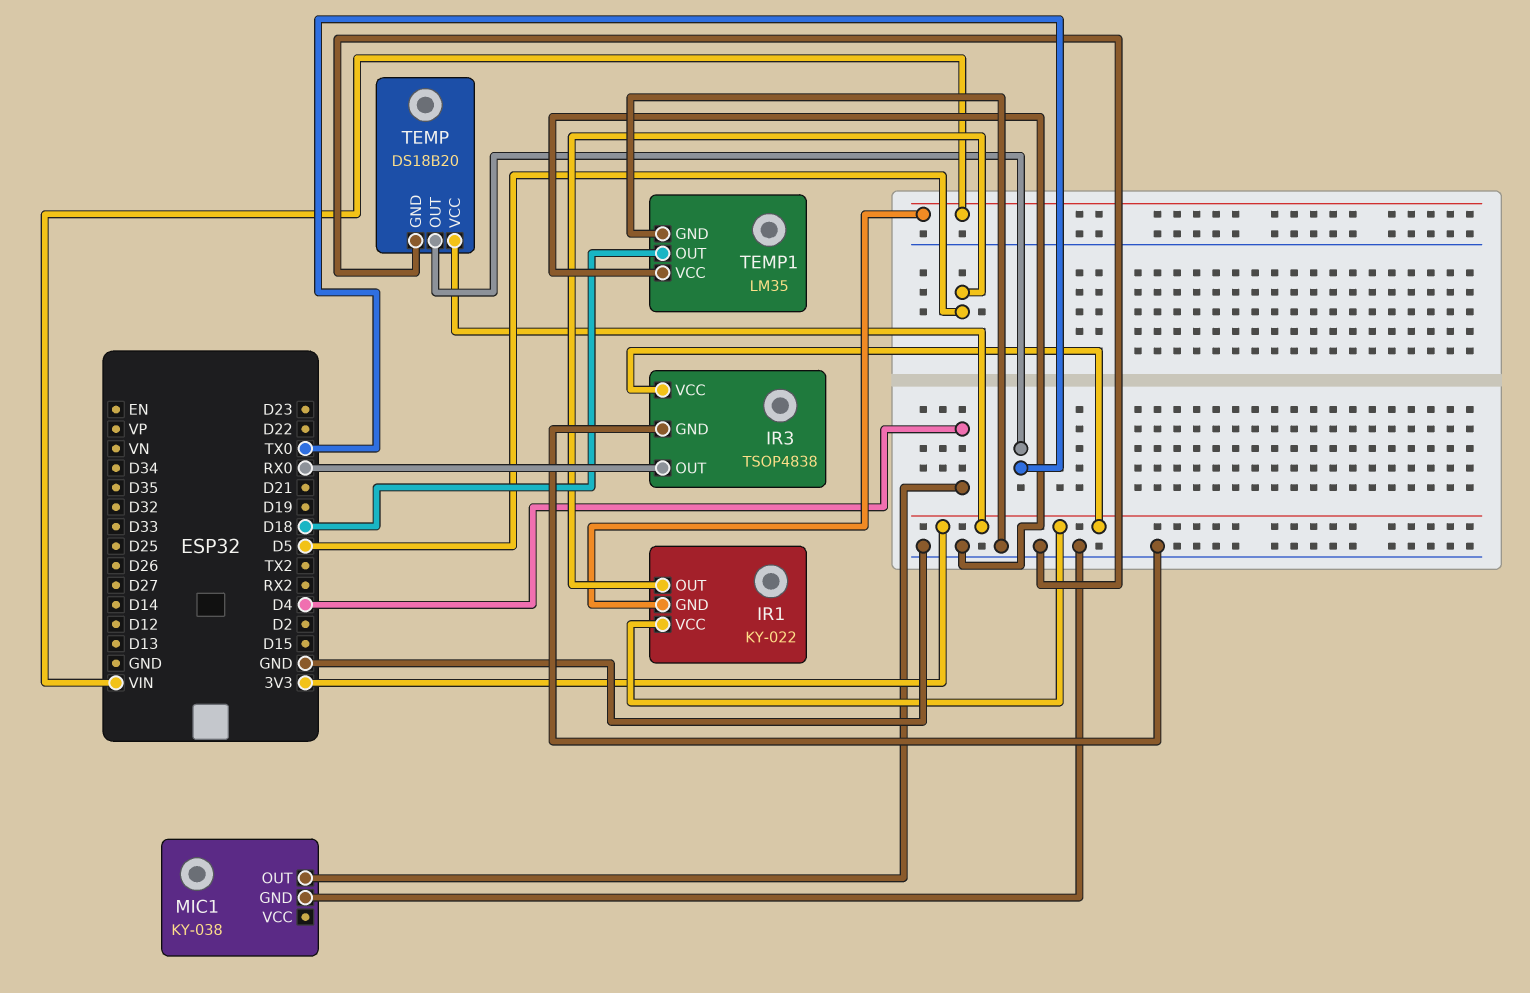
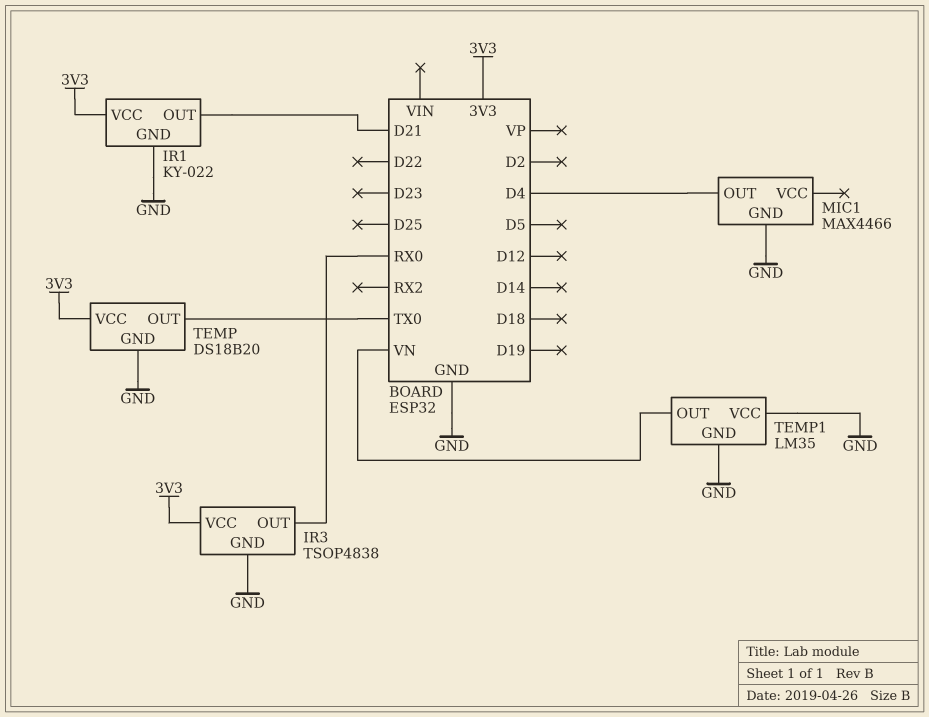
IR1 pin GND: VIN -> GND
IR1 pin OUT: D5 -> D21
MIC1: KY-038 -> MAX4466
TEMP1 pin OUT: D18 -> VN

